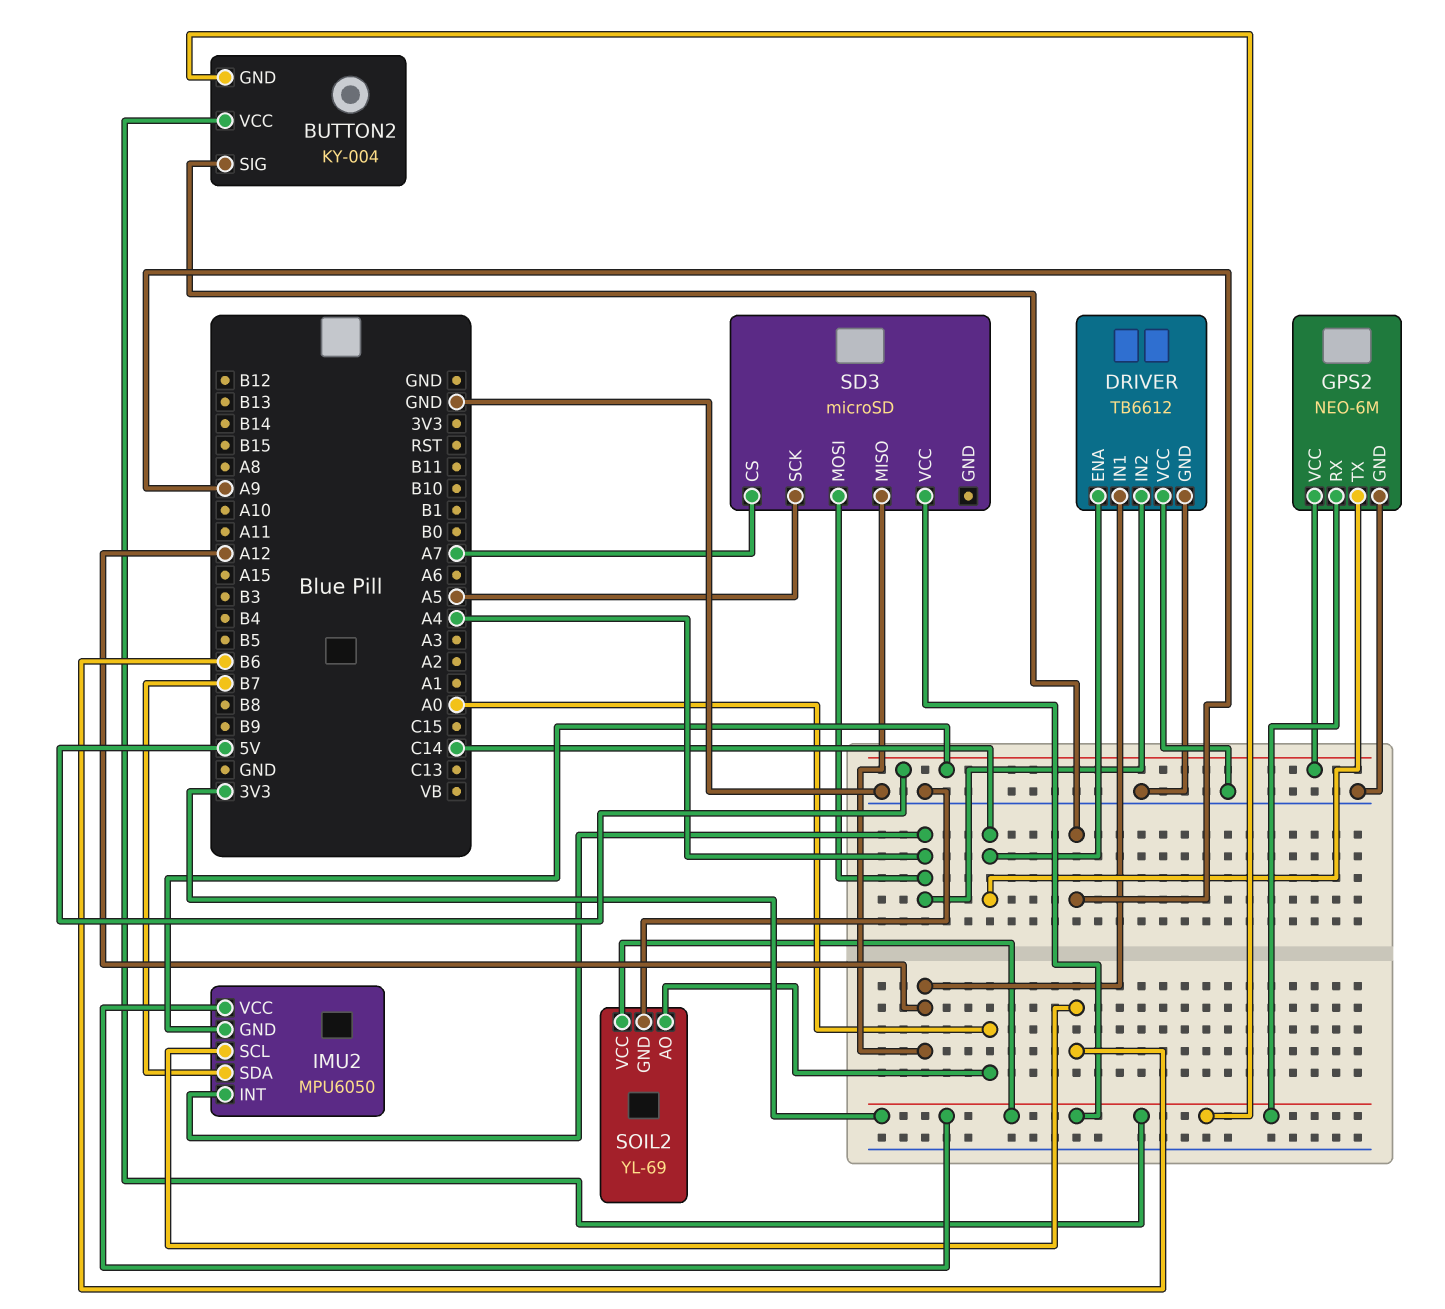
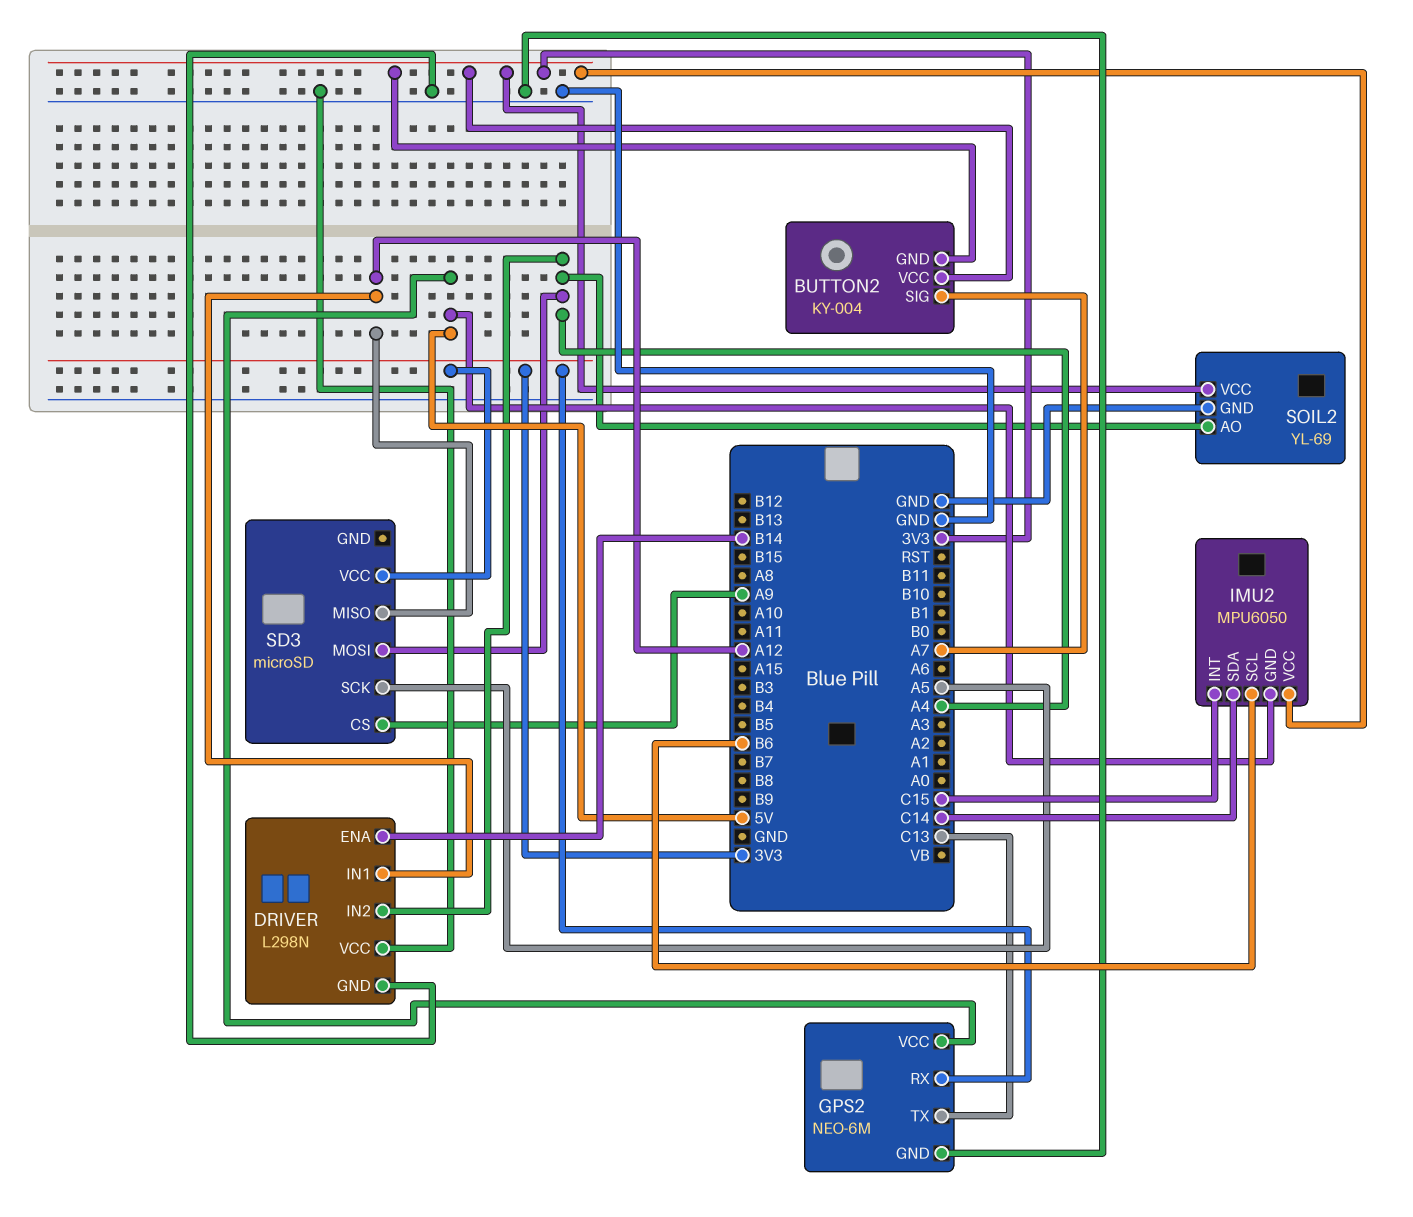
BUTTON2 pin SIG: A9 -> A7
DRIVER: TB6612 -> L298N
DRIVER pin ENA: C14 -> B14
GPS2 pin TX: C14 -> C13
IMU2 pin INT: A4 -> C15
IMU2 pin SDA: B7 -> C14
SD3 pin CS: A7 -> A9
SOIL2 pin AO: A0 -> A4

